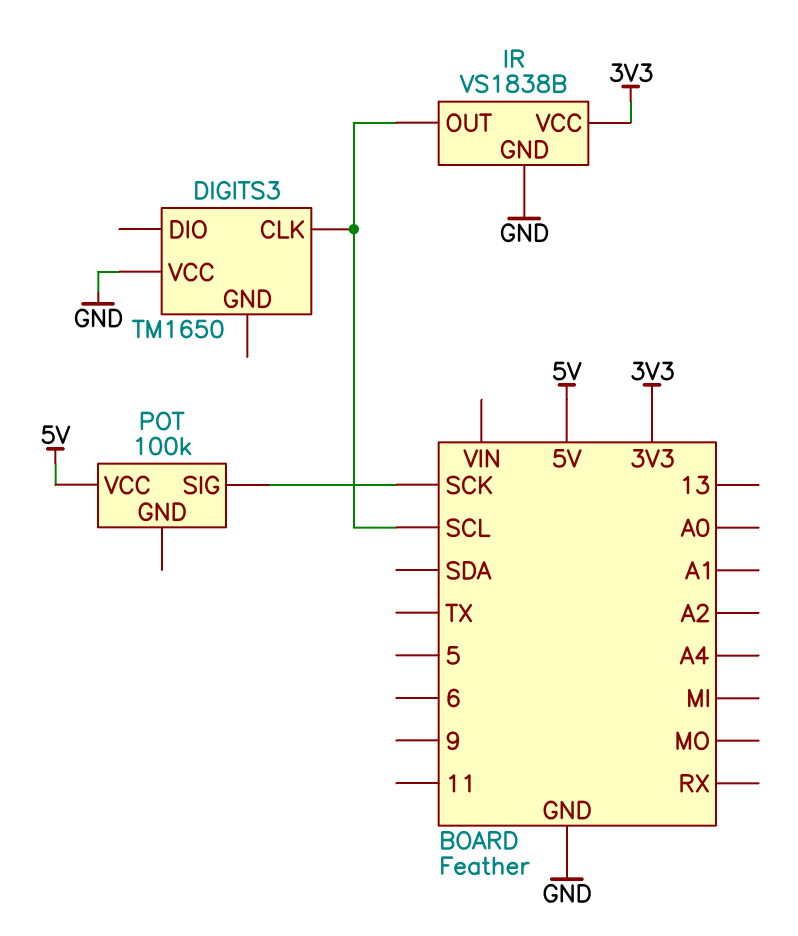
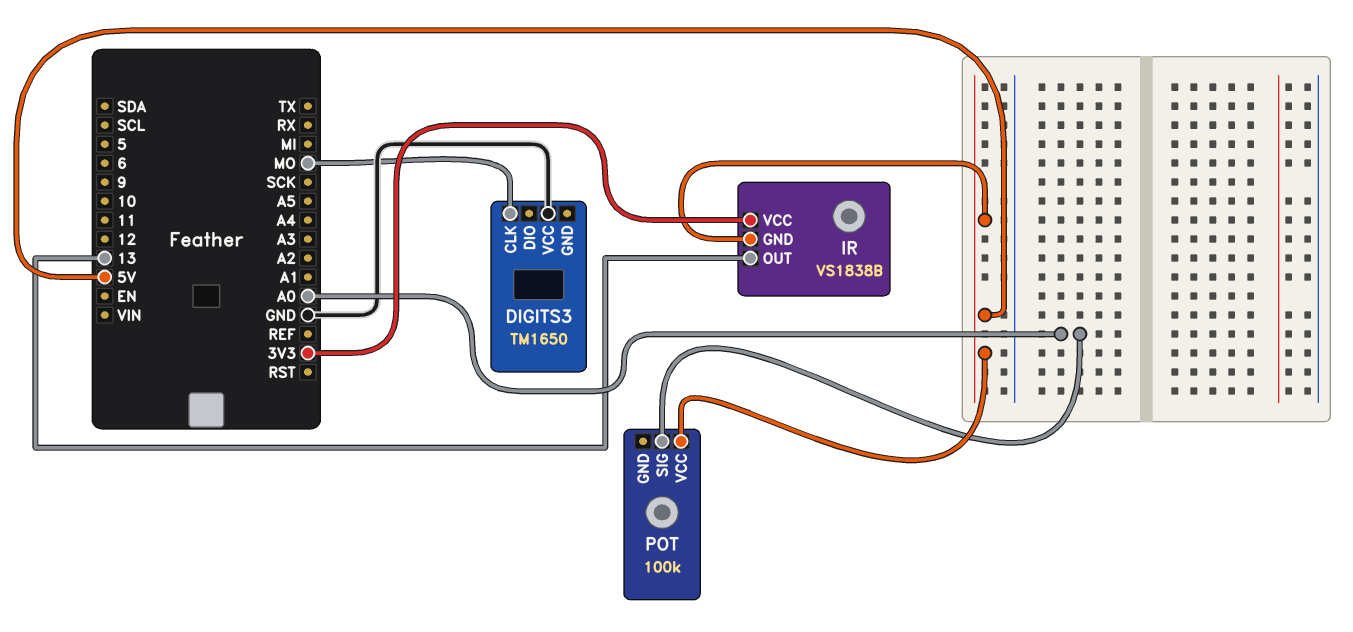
DIGITS3 pin CLK: SCL -> MO
IR pin GND: GND -> 5V
IR pin OUT: SCL -> 13
POT pin SIG: SCK -> A0

